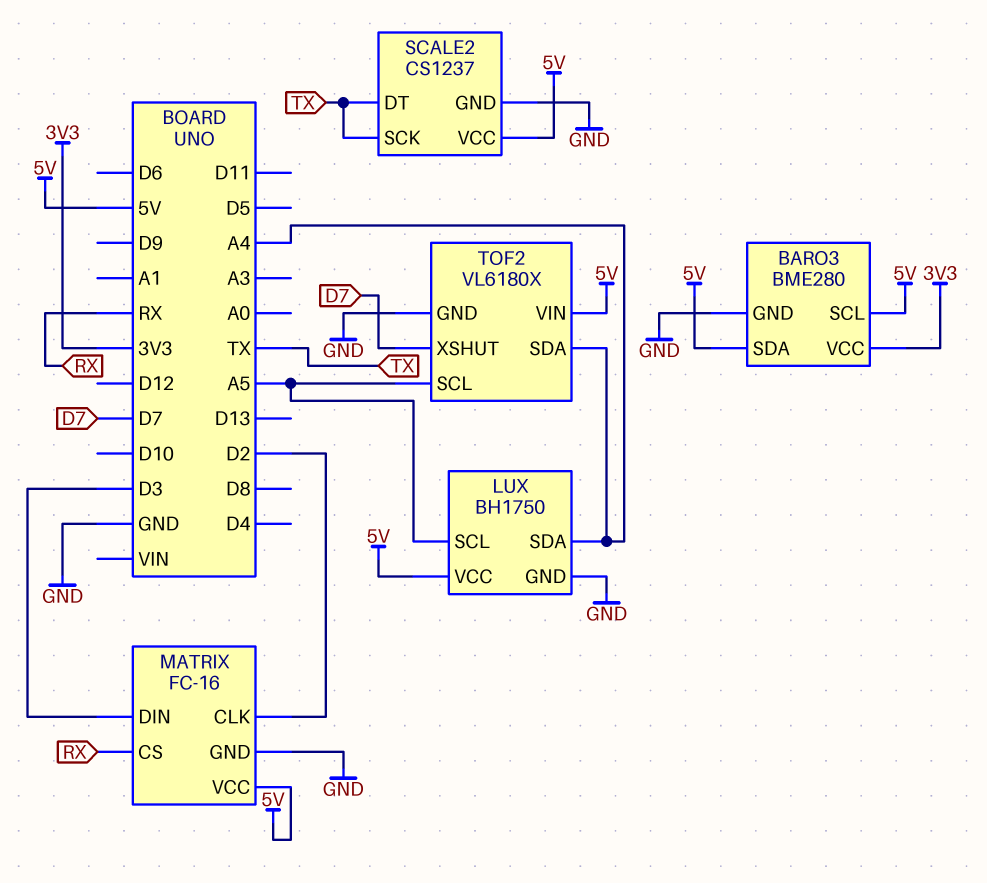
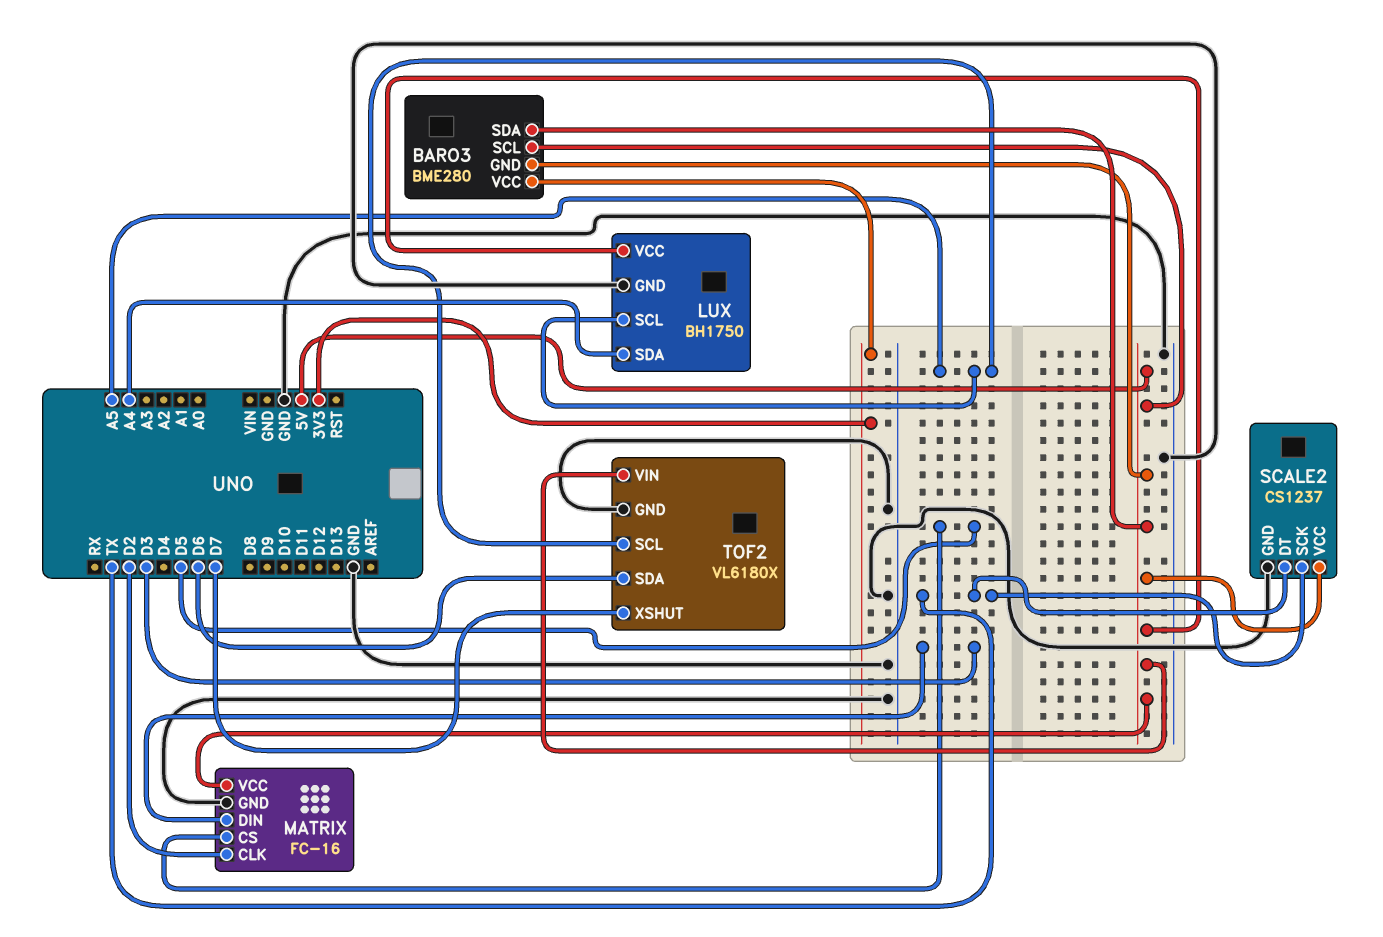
BARO3 pin GND: GND -> 5V
MATRIX pin CS: RX -> D5
TOF2 pin SDA: A4 -> D6

